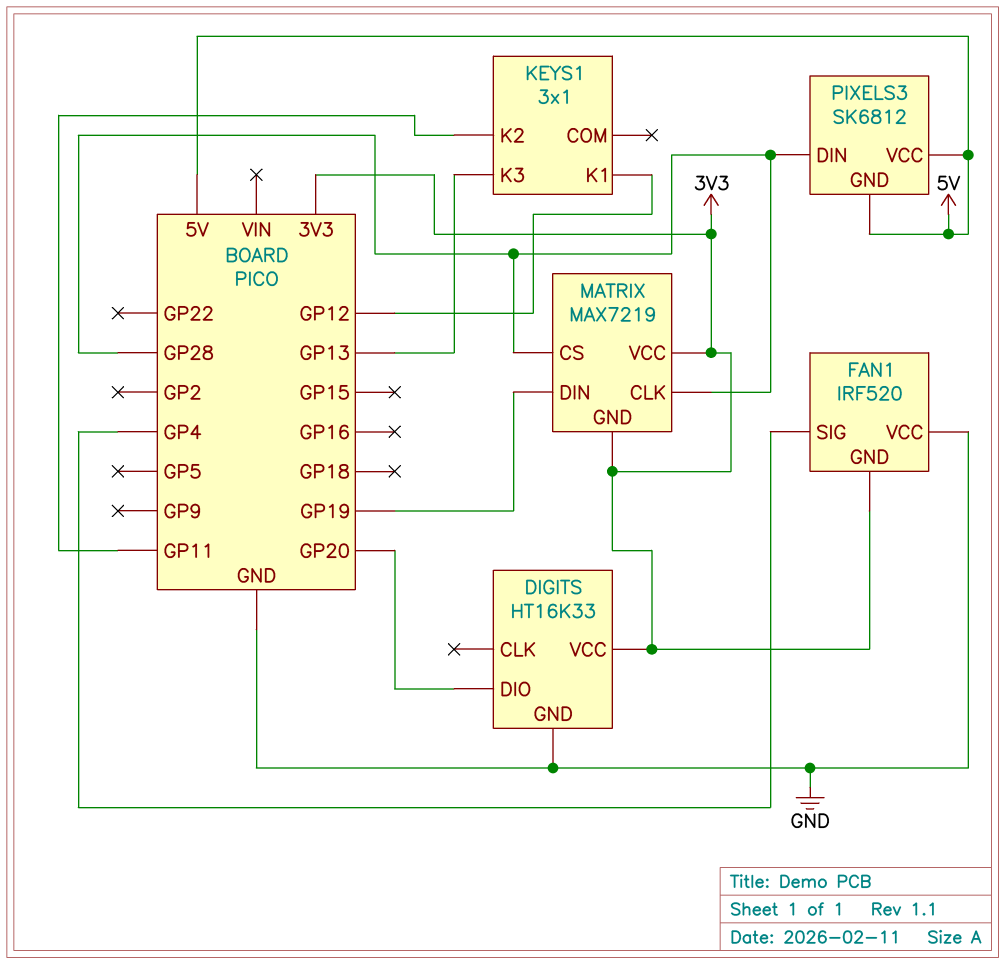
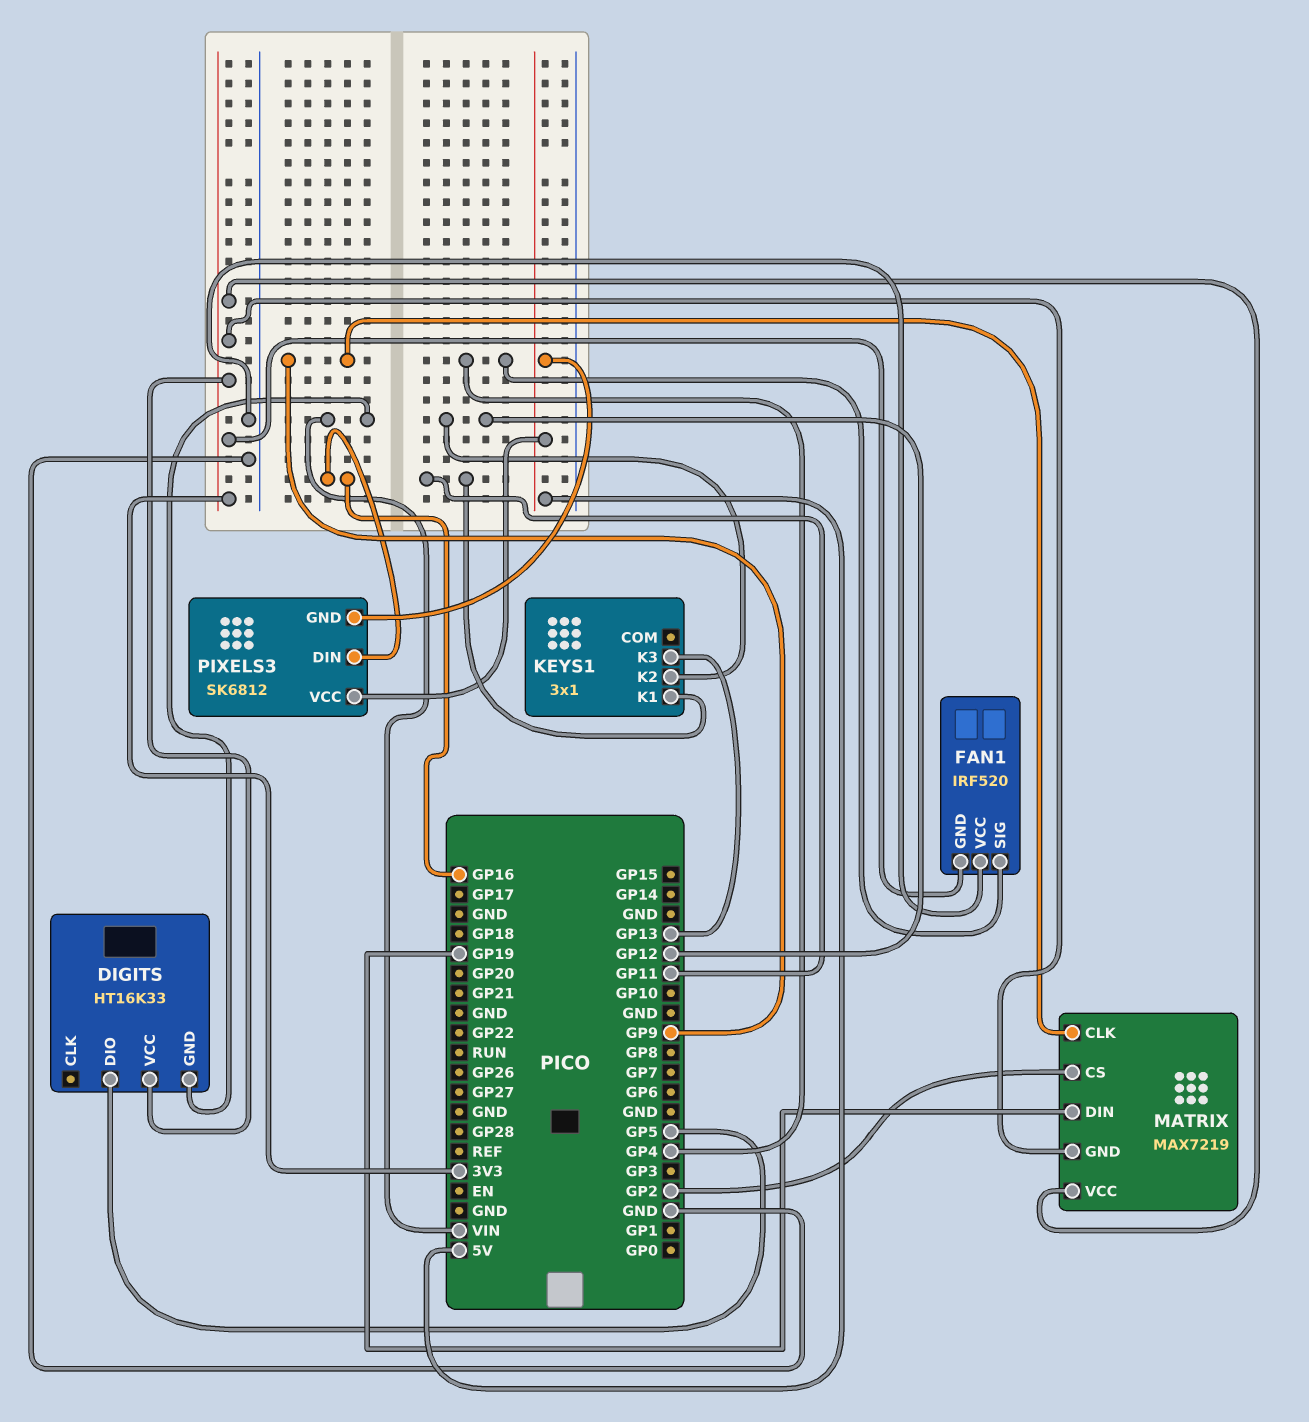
DIGITS pin DIO: GP20 -> GP5
DIGITS pin GND: GND -> VIN
KEYS1 pin K1: GP12 -> GP11
KEYS1 pin K2: GP11 -> GP12
MATRIX pin CLK: GP28 -> GP9
MATRIX pin CS: GP28 -> GP2
PIXELS3 pin DIN: GP28 -> GP16

